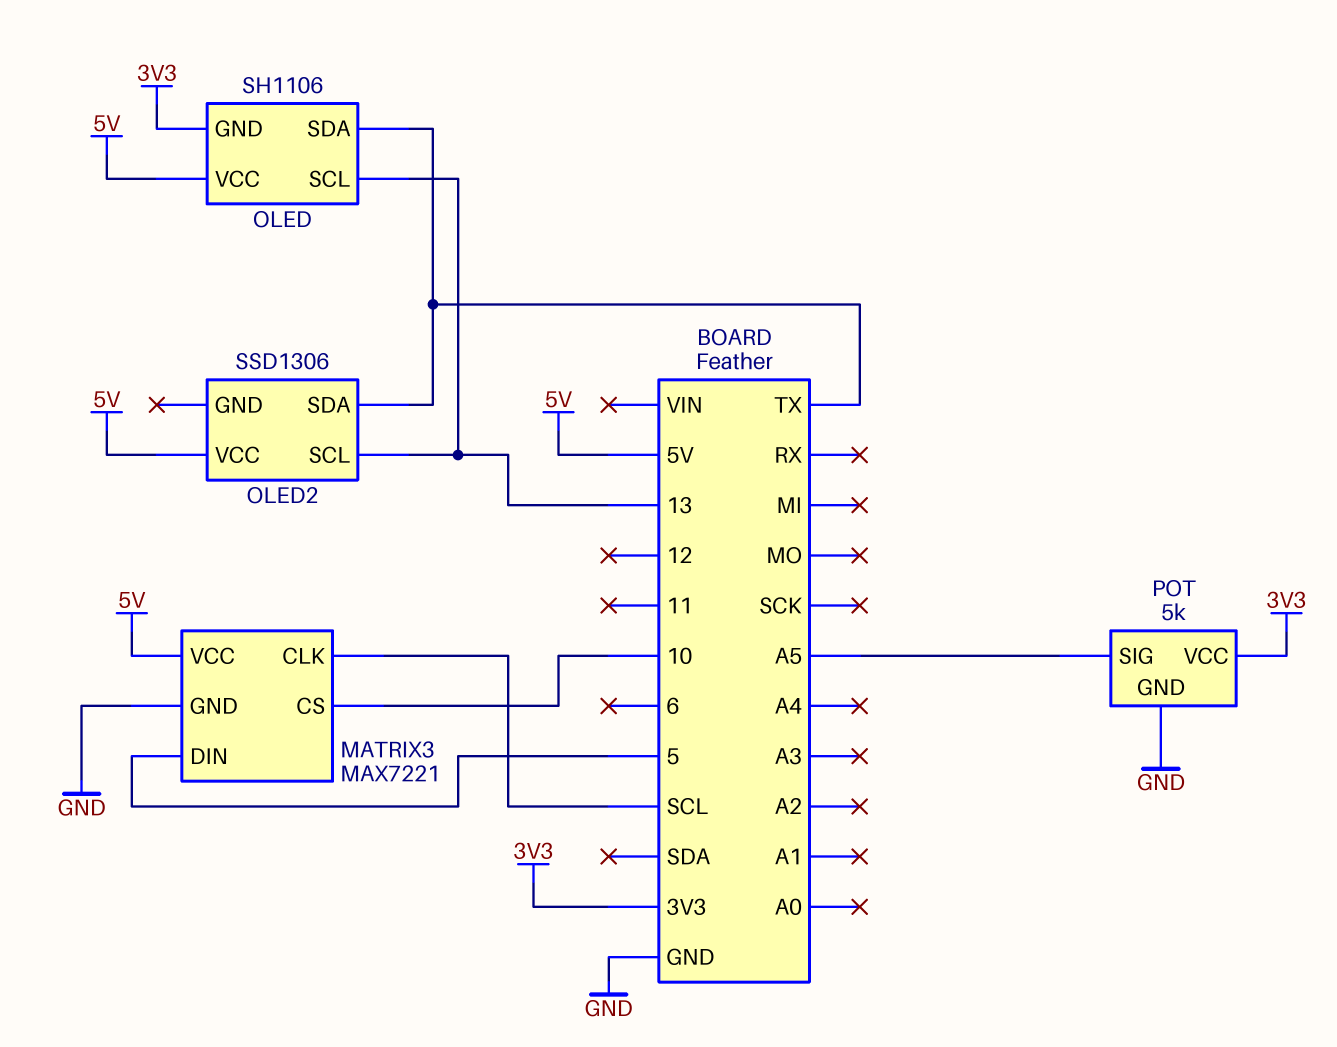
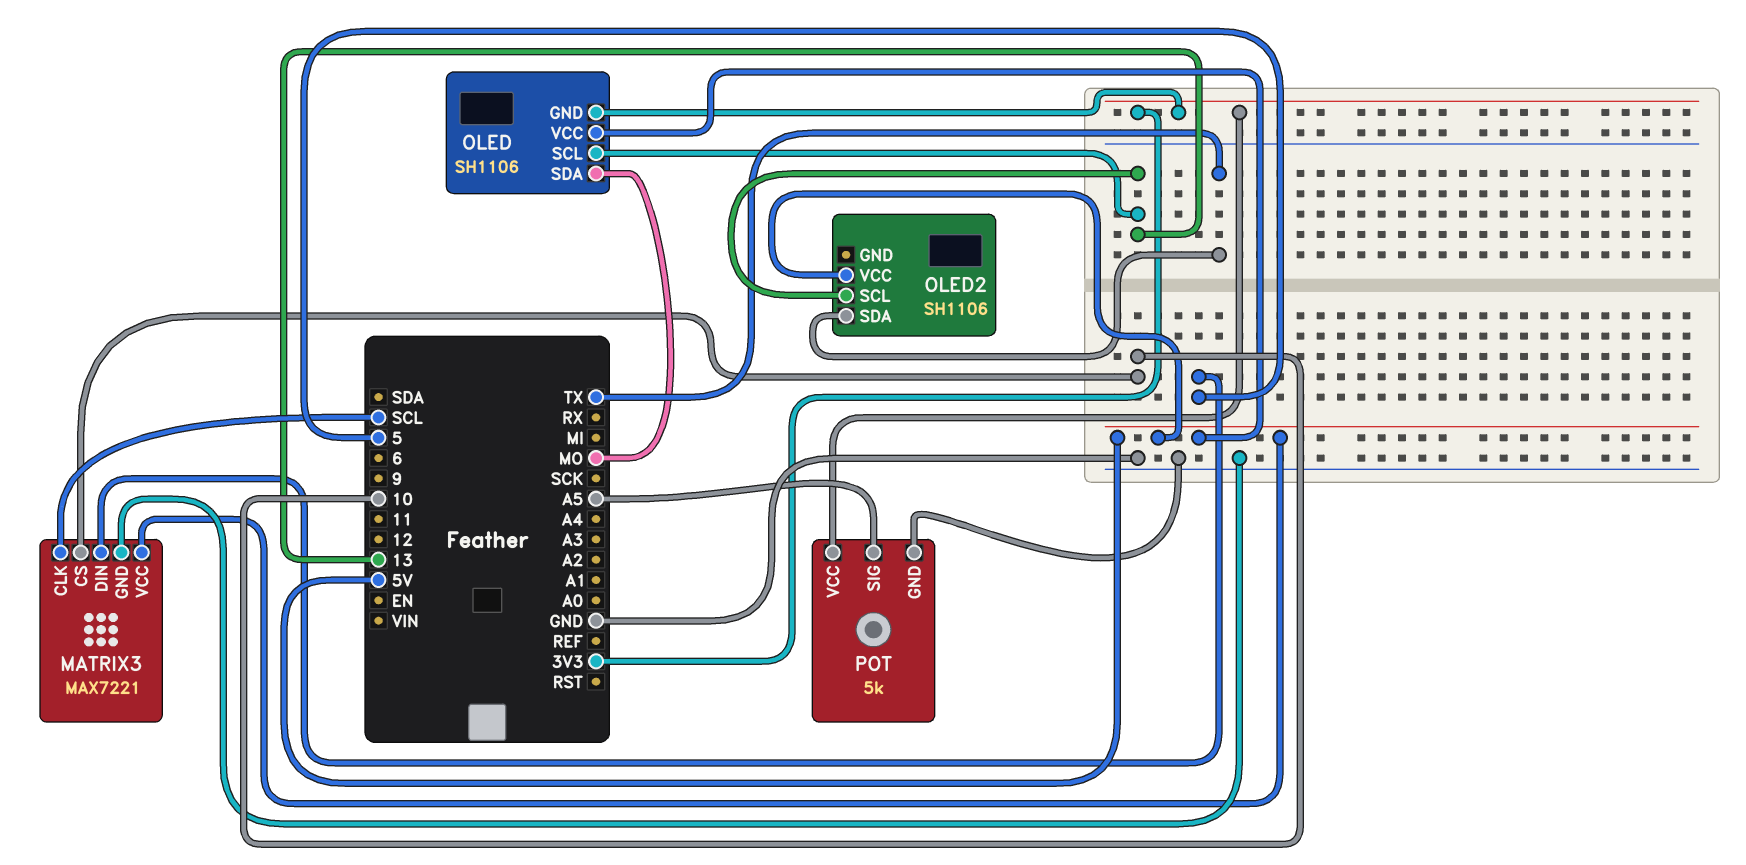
OLED pin SDA: TX -> MO
OLED2: SSD1306 -> SH1106

